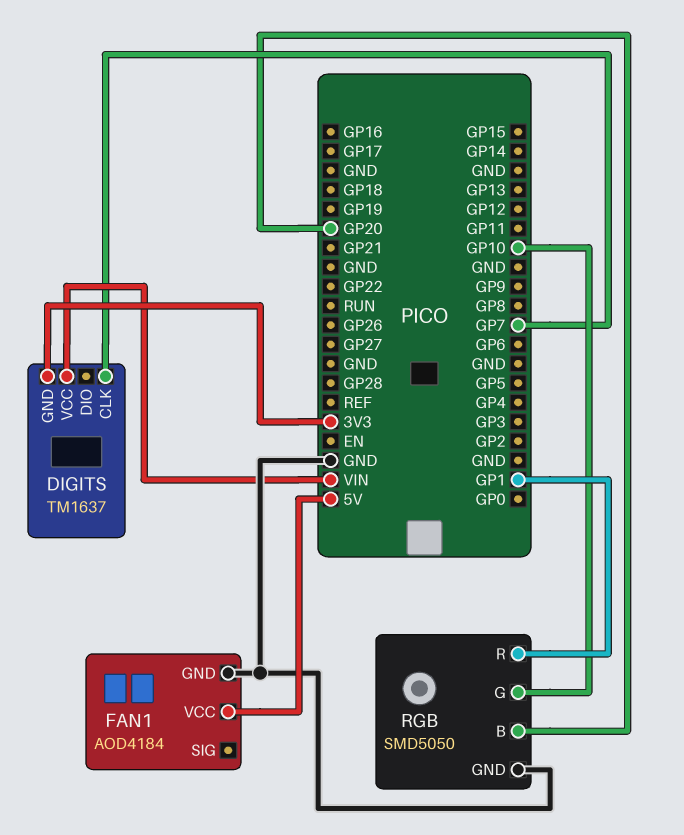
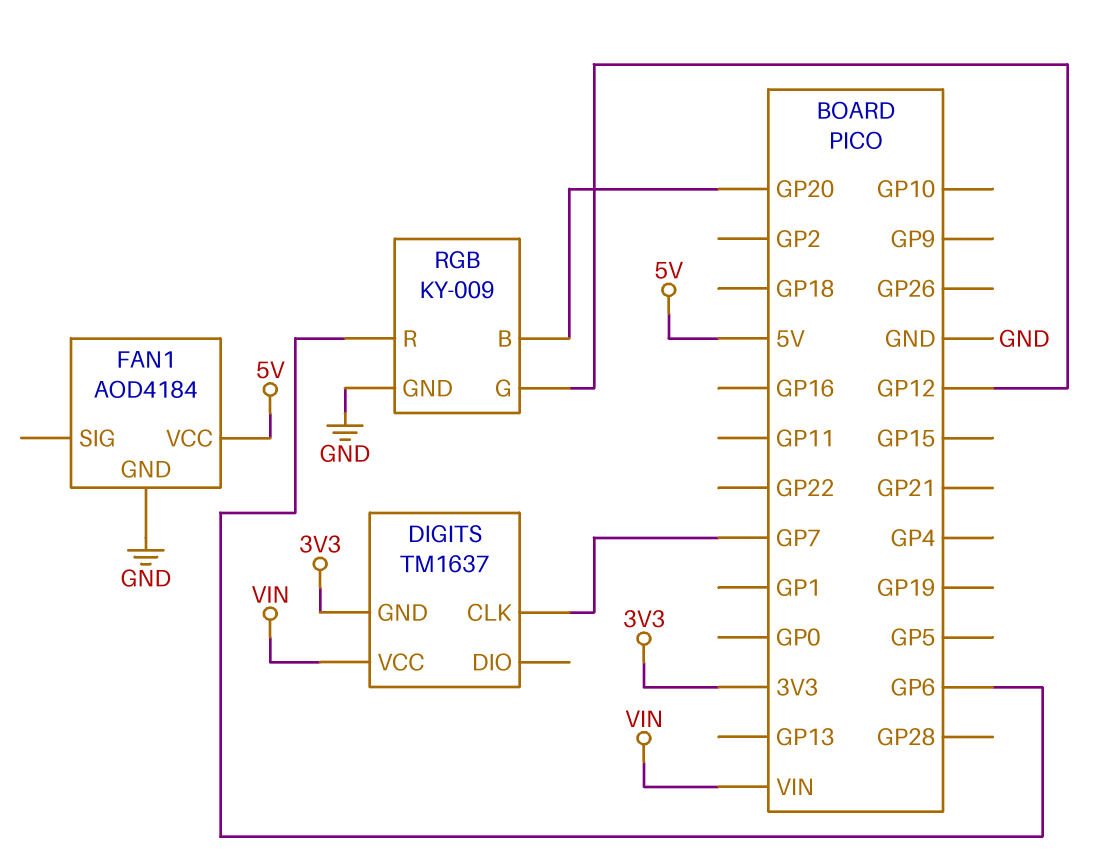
RGB: SMD5050 -> KY-009
RGB pin G: GP10 -> GP12
RGB pin R: GP1 -> GP6

